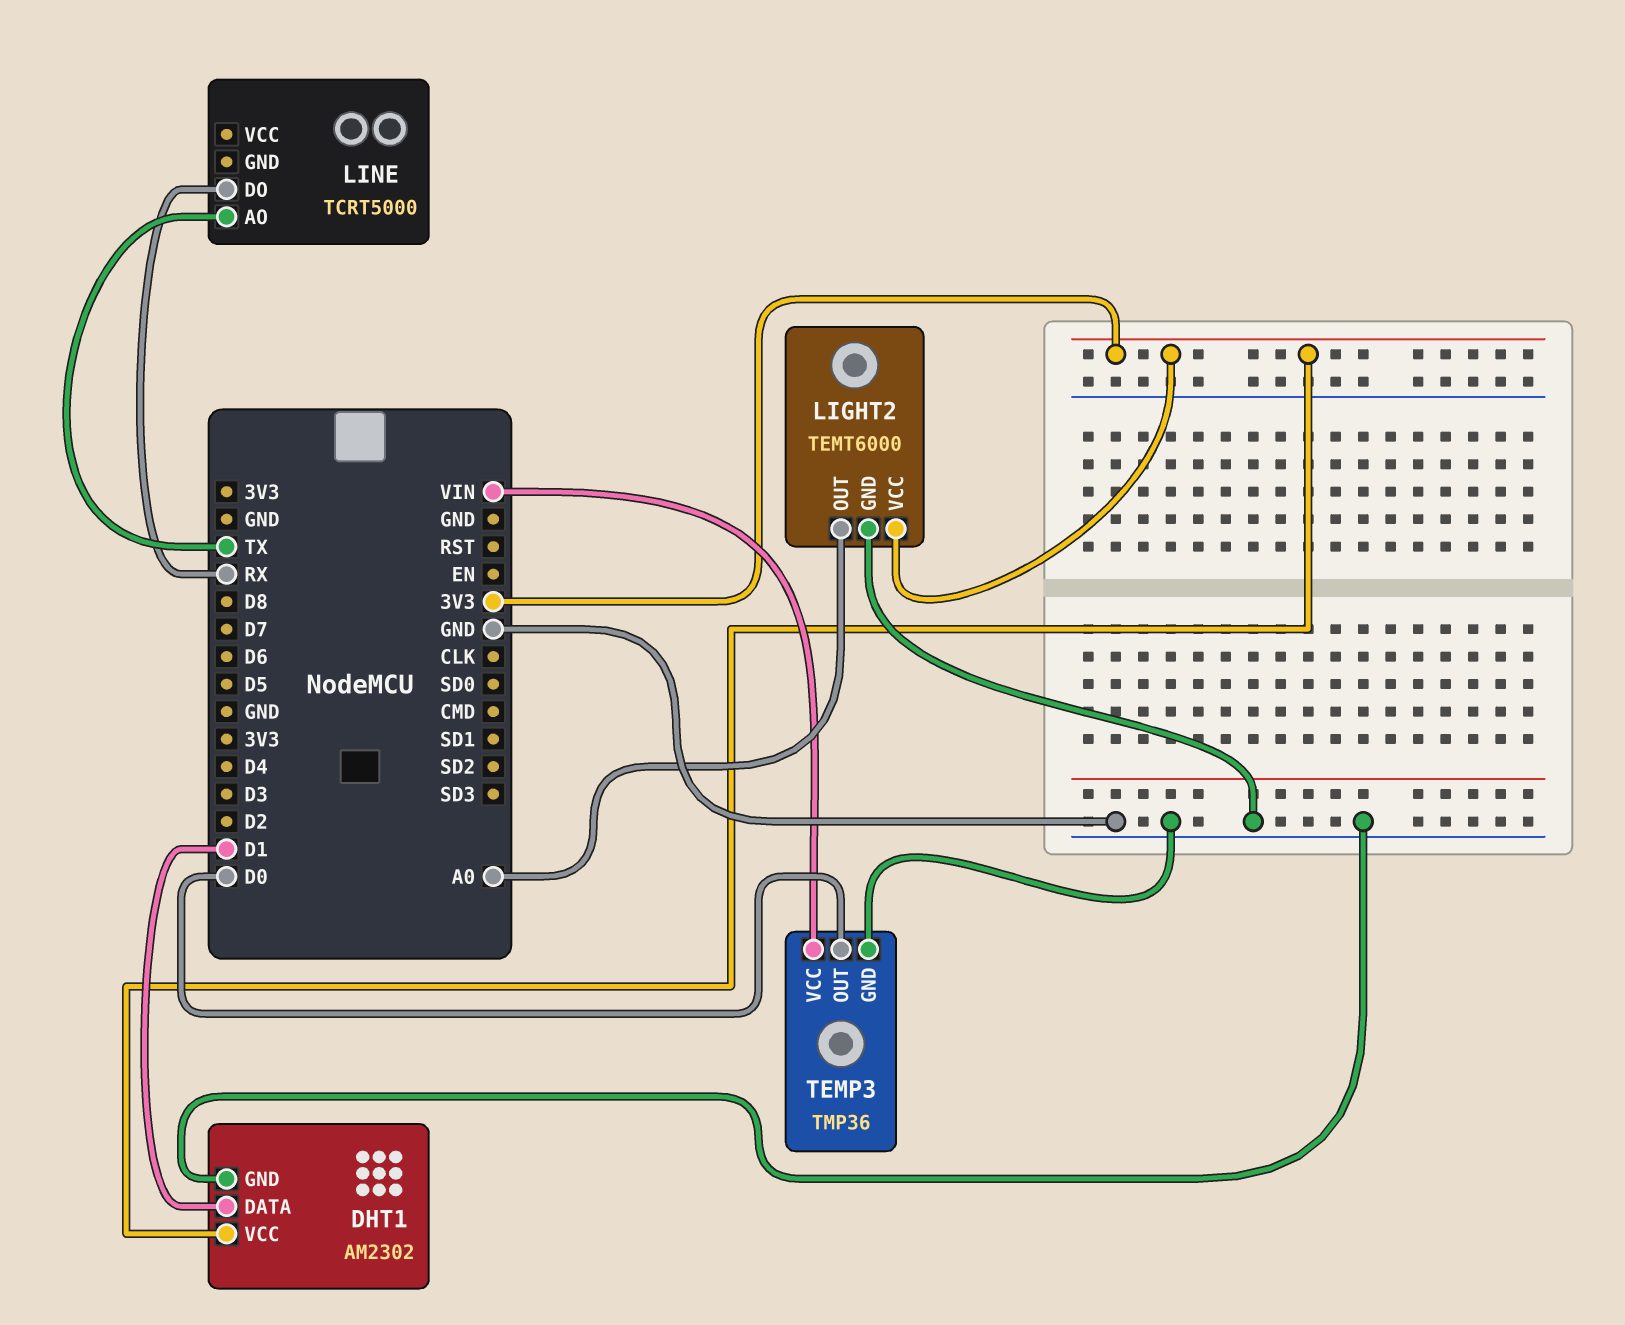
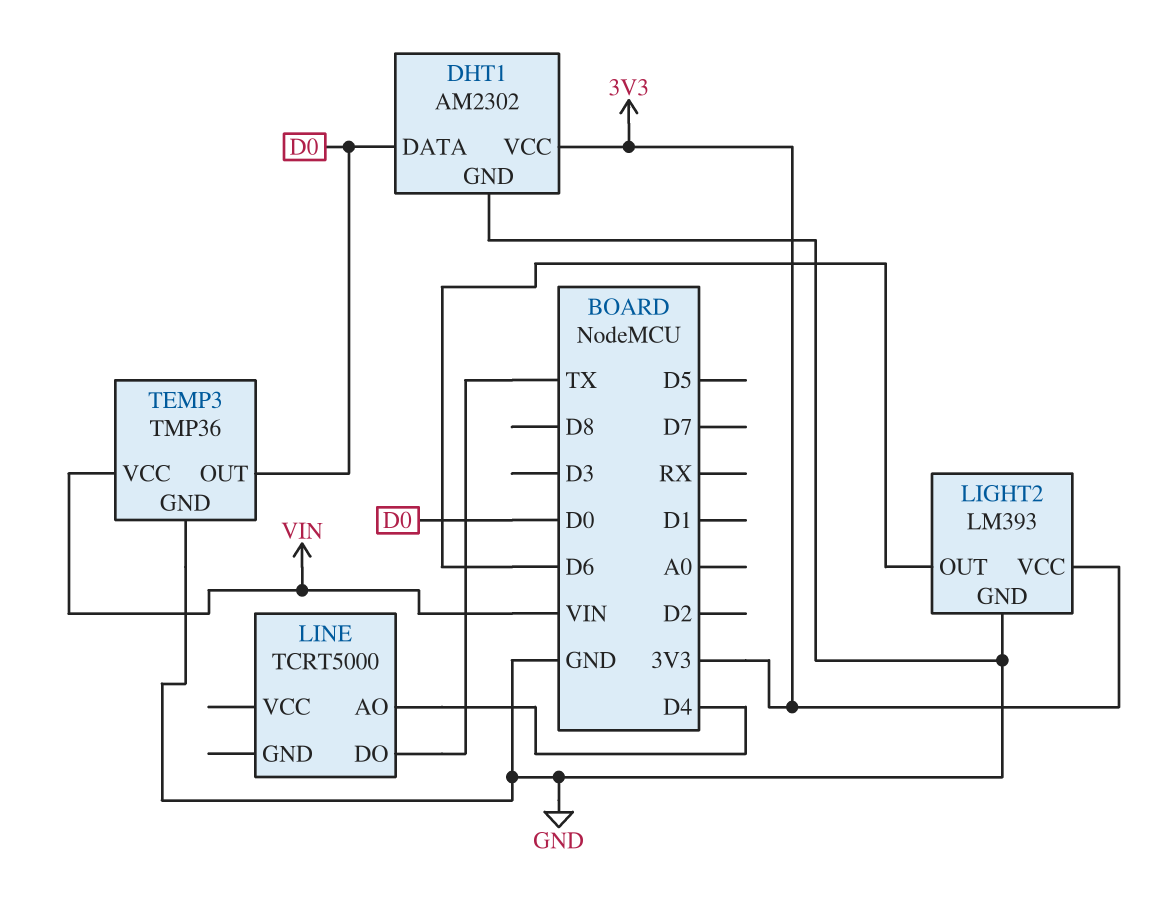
DHT1 pin DATA: D1 -> D0
LIGHT2: TEMT6000 -> LM393
LIGHT2 pin OUT: A0 -> D6
LINE pin AO: TX -> D4
LINE pin DO: RX -> TX

